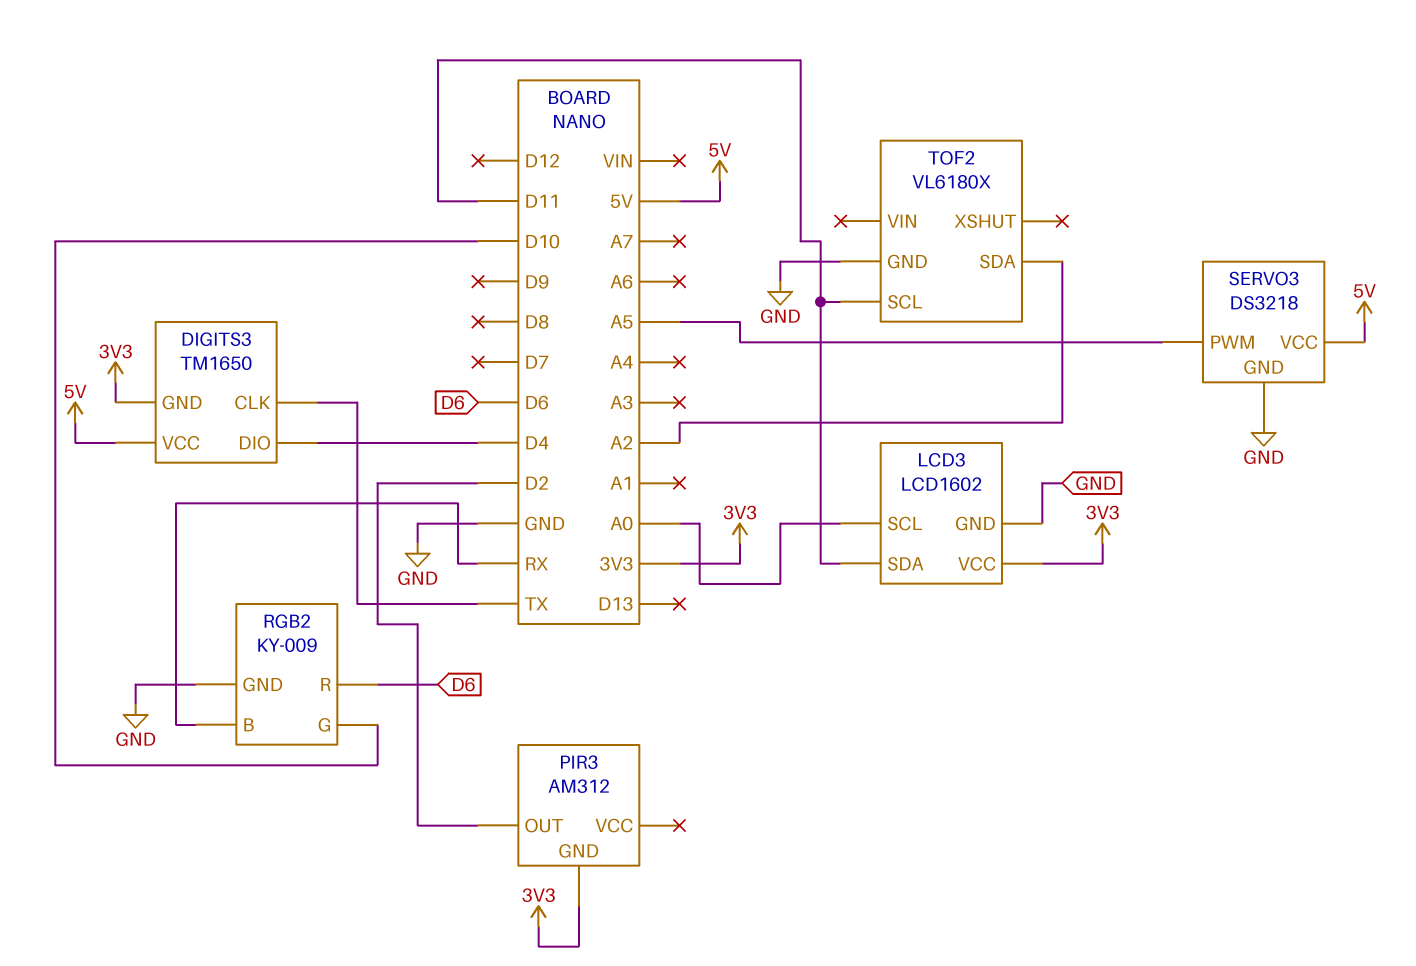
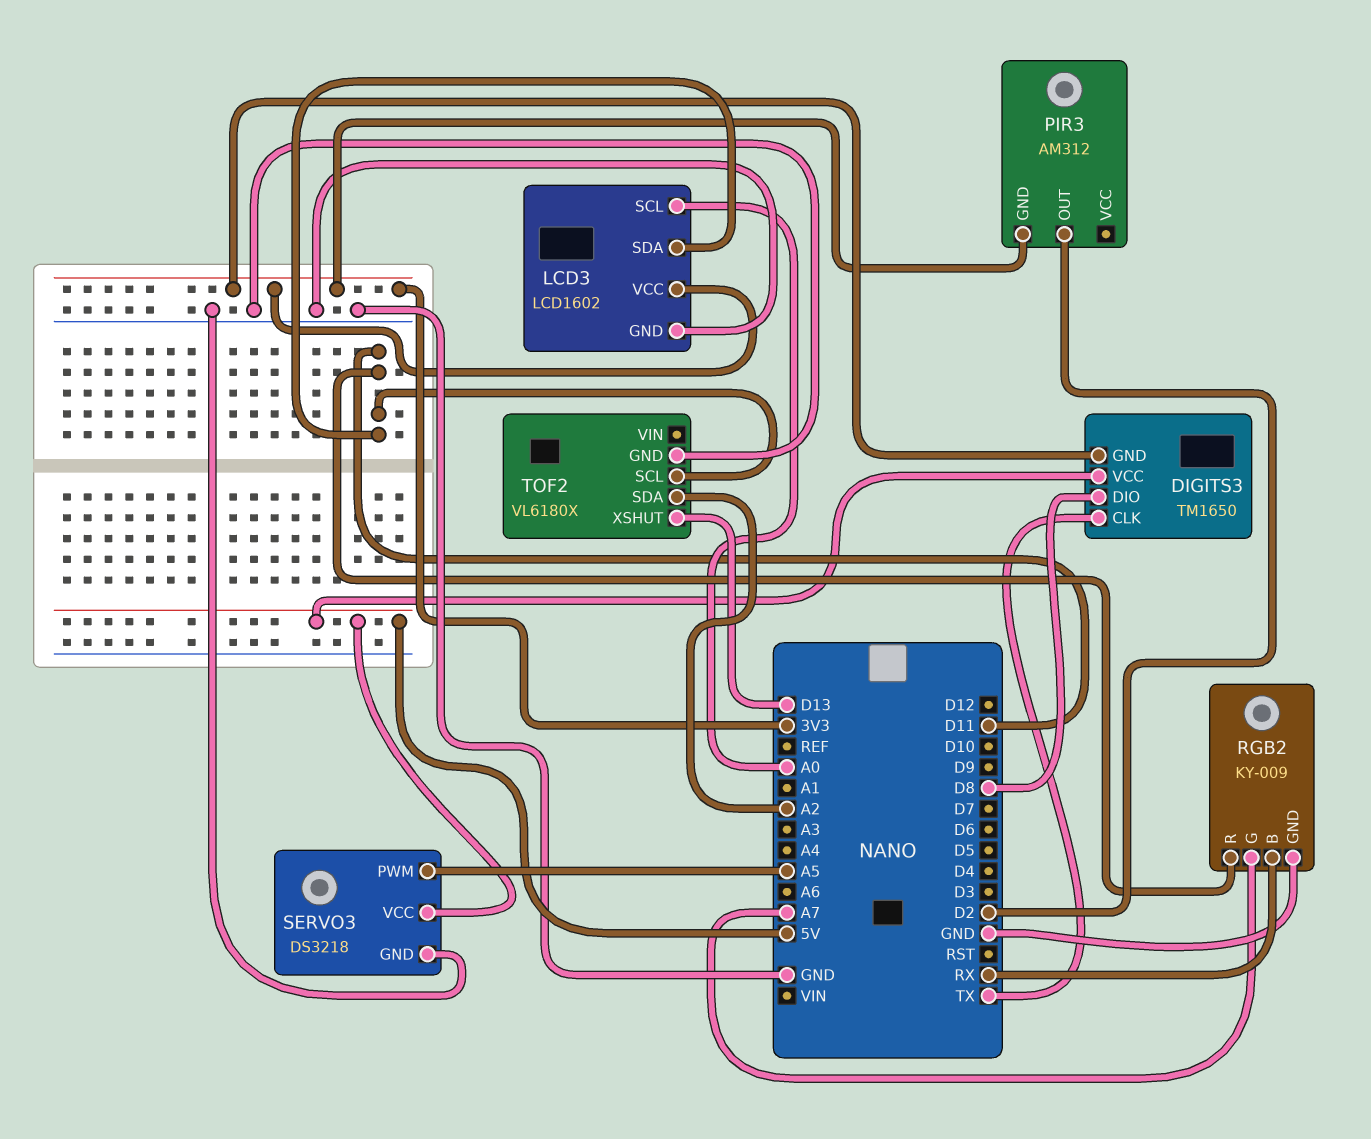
DIGITS3 pin DIO: D4 -> D8
RGB2 pin G: D10 -> A7
RGB2 pin R: D6 -> D11
TOF2 pin XSHUT: none -> D13

